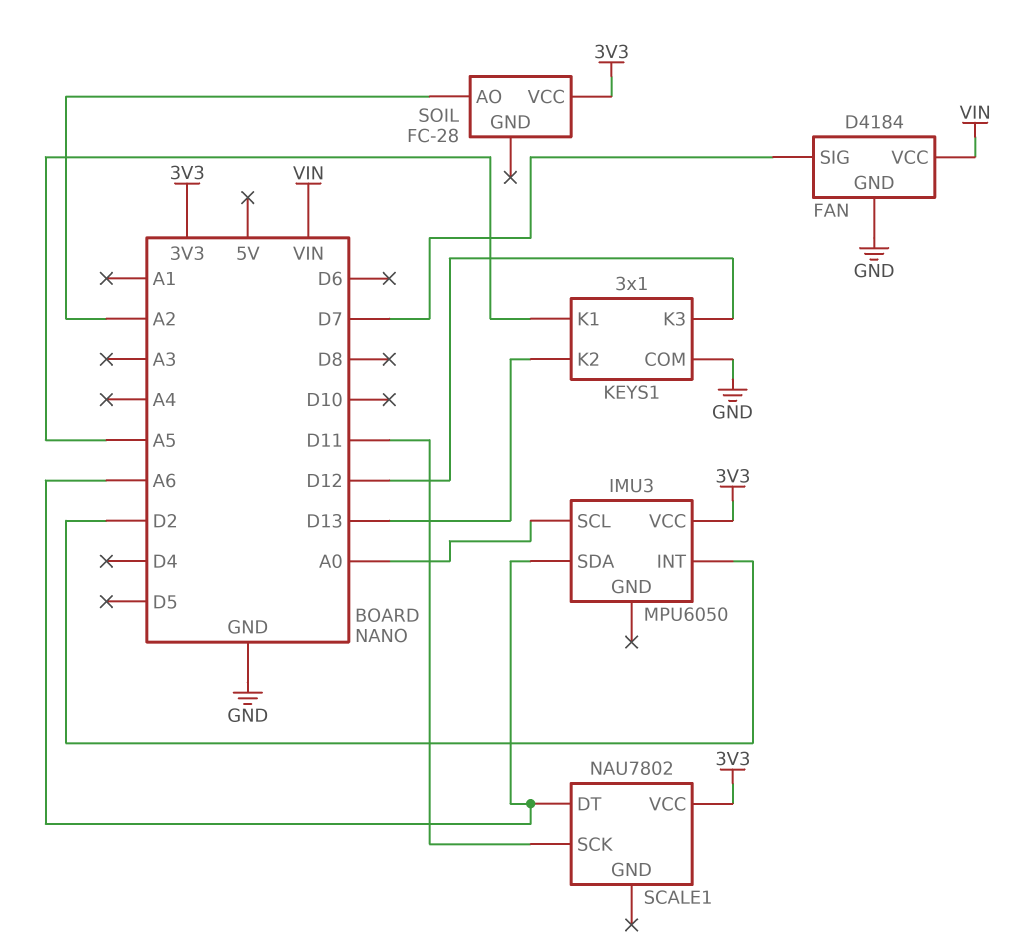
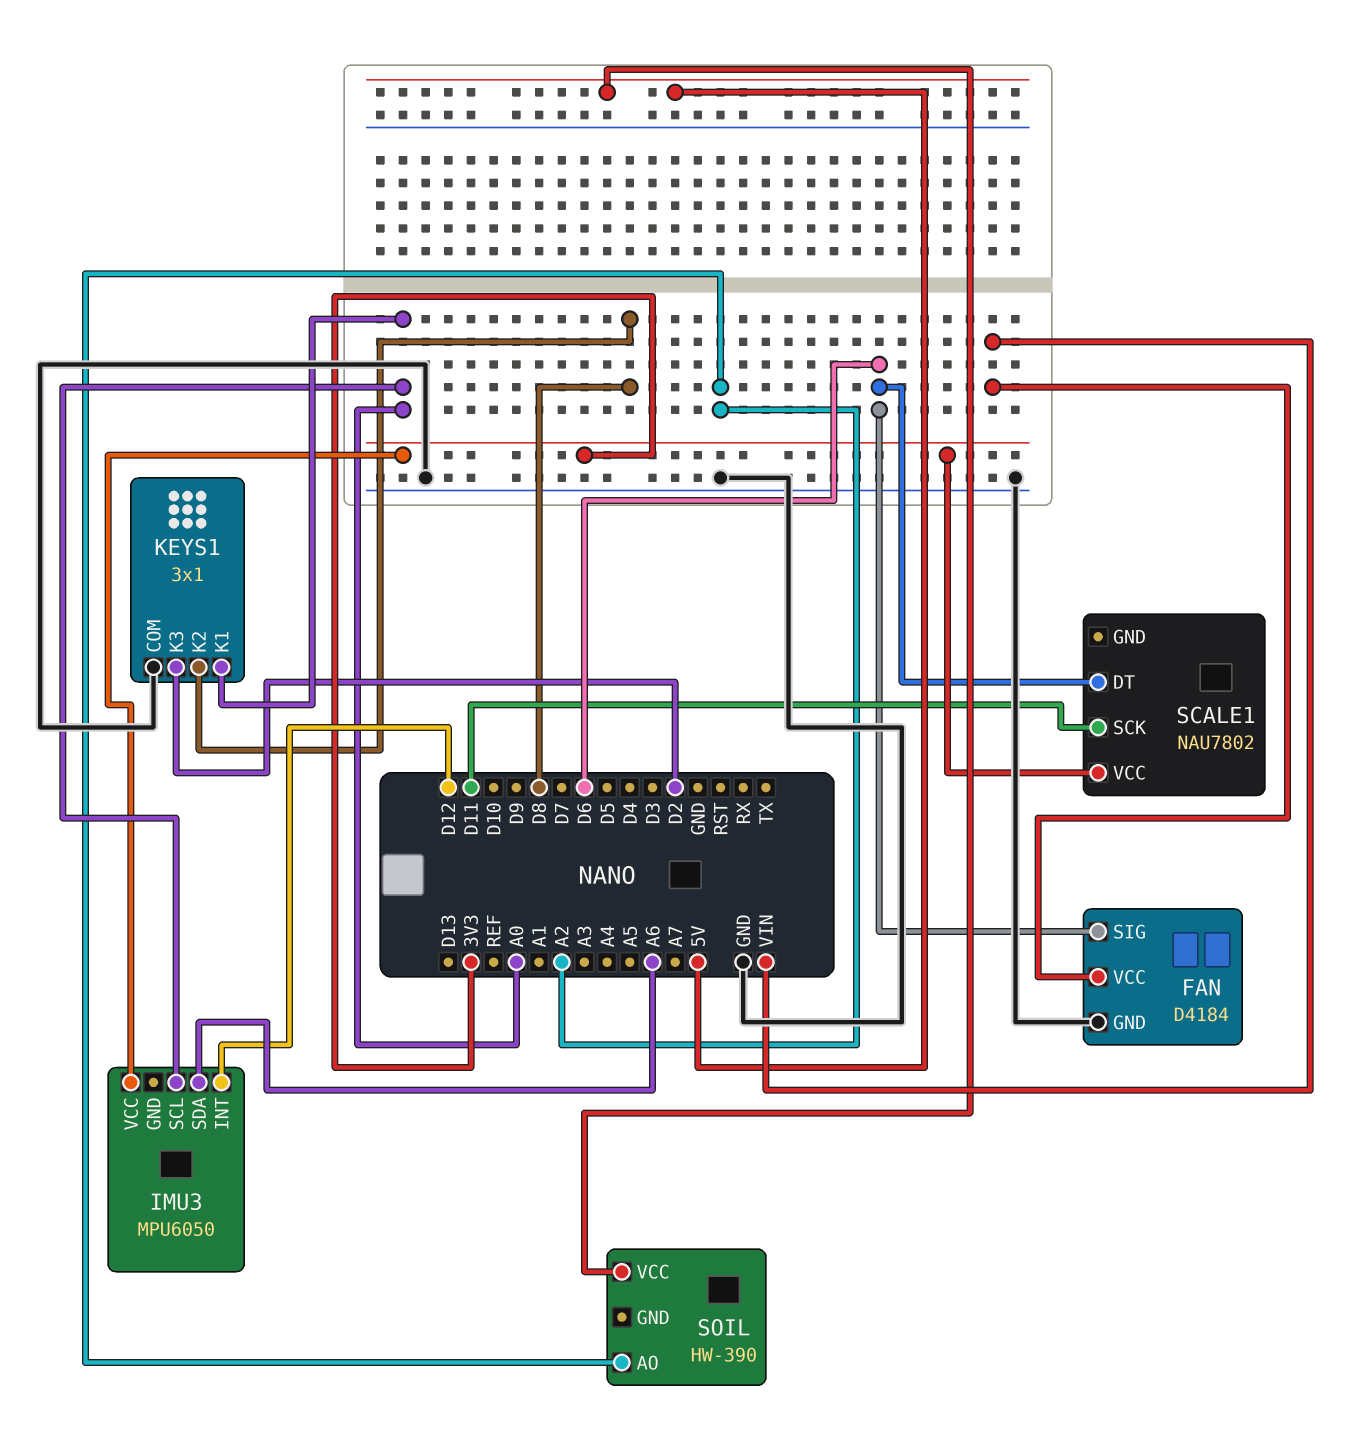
FAN pin SIG: D7 -> D6
IMU3 pin INT: D2 -> D12
KEYS1 pin K1: A5 -> A0
KEYS1 pin K2: D13 -> D8
KEYS1 pin K3: D12 -> D2
SCALE1 pin DT: A6 -> D6
SOIL: FC-28 -> HW-390
SOIL pin VCC: 3V3 -> 5V

